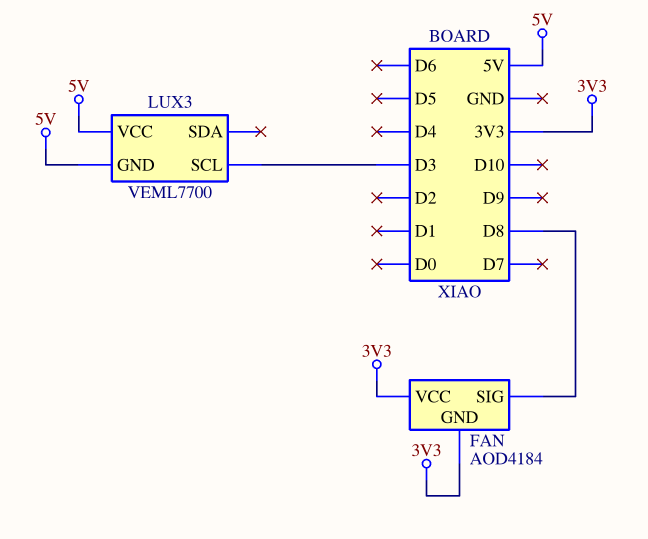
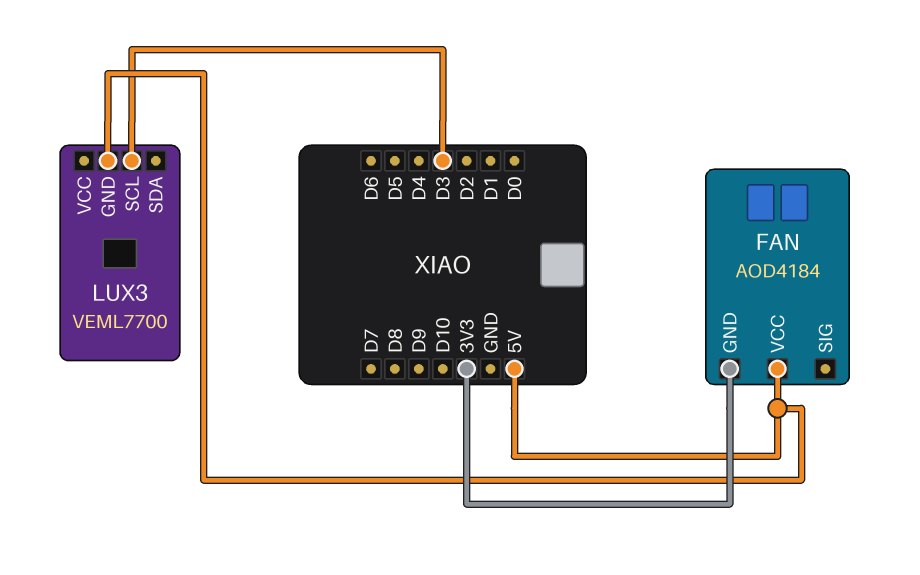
FAN pin SIG: D8 -> none
FAN pin VCC: 3V3 -> 5V
LUX3 pin VCC: 5V -> none

